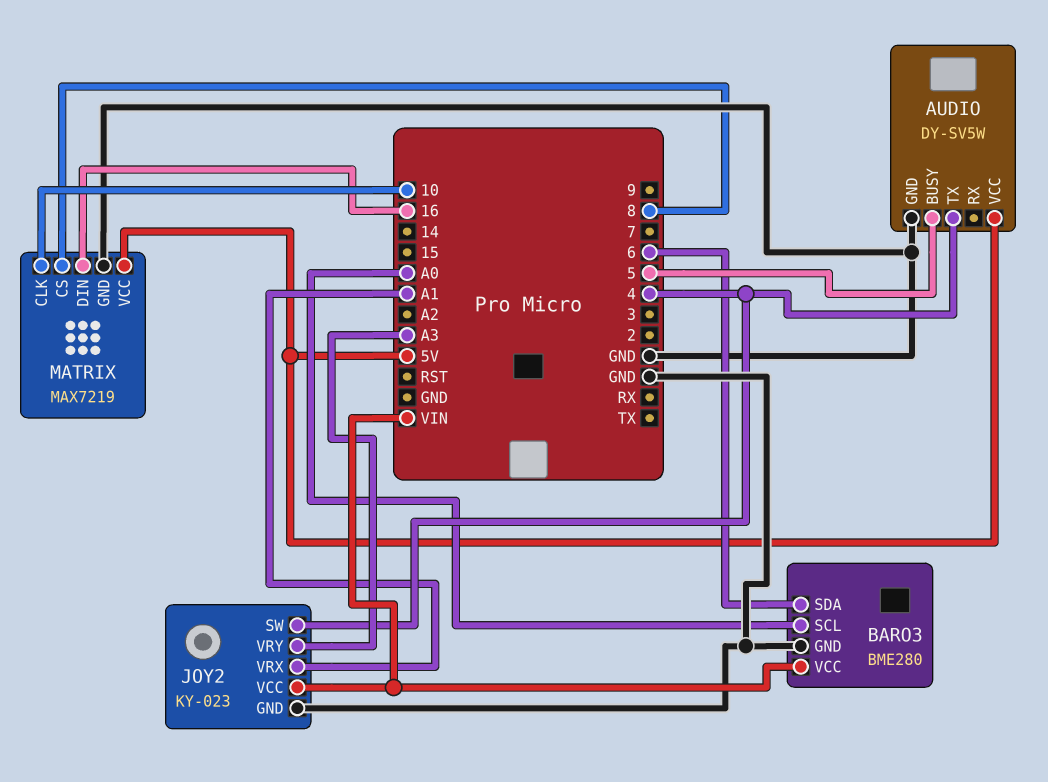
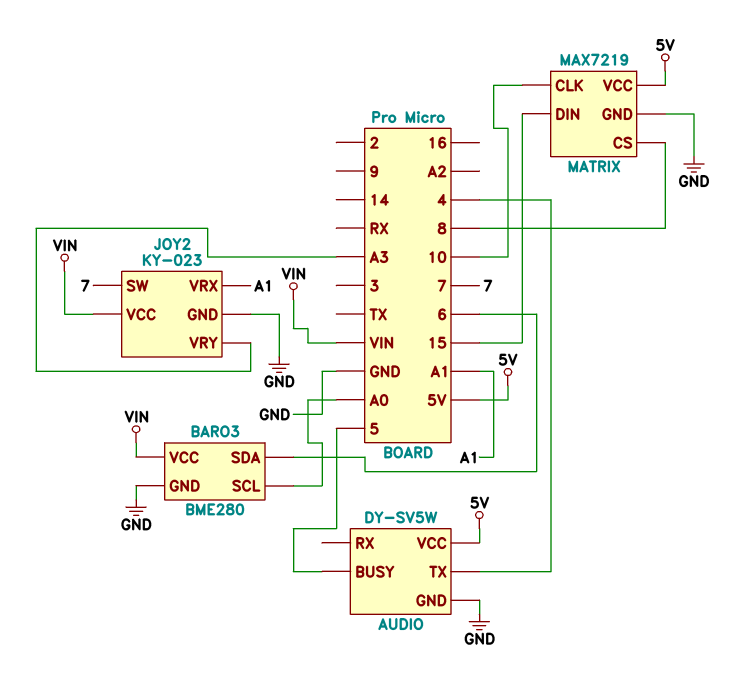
JOY2 pin SW: 4 -> 7
MATRIX pin DIN: 16 -> 15

